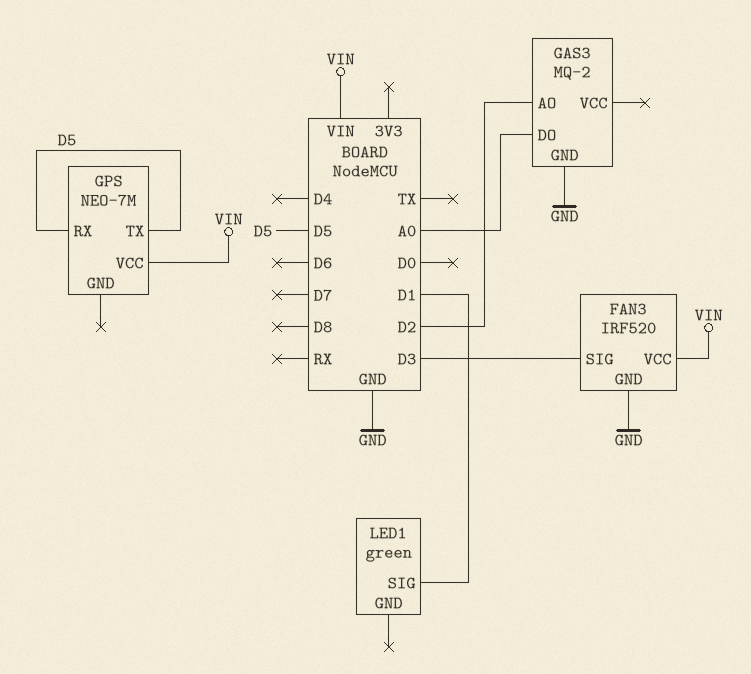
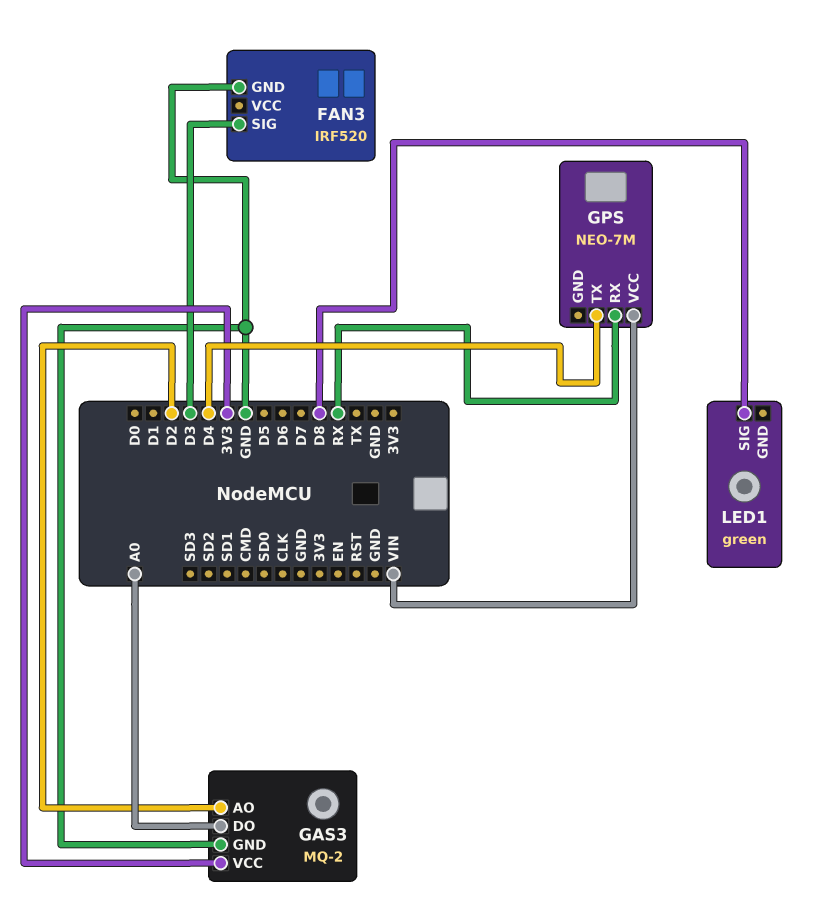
FAN3 pin VCC: VIN -> none
GAS3 pin VCC: none -> 3V3
GPS pin RX: D5 -> RX
GPS pin TX: D5 -> D4
LED1 pin SIG: D1 -> D8

